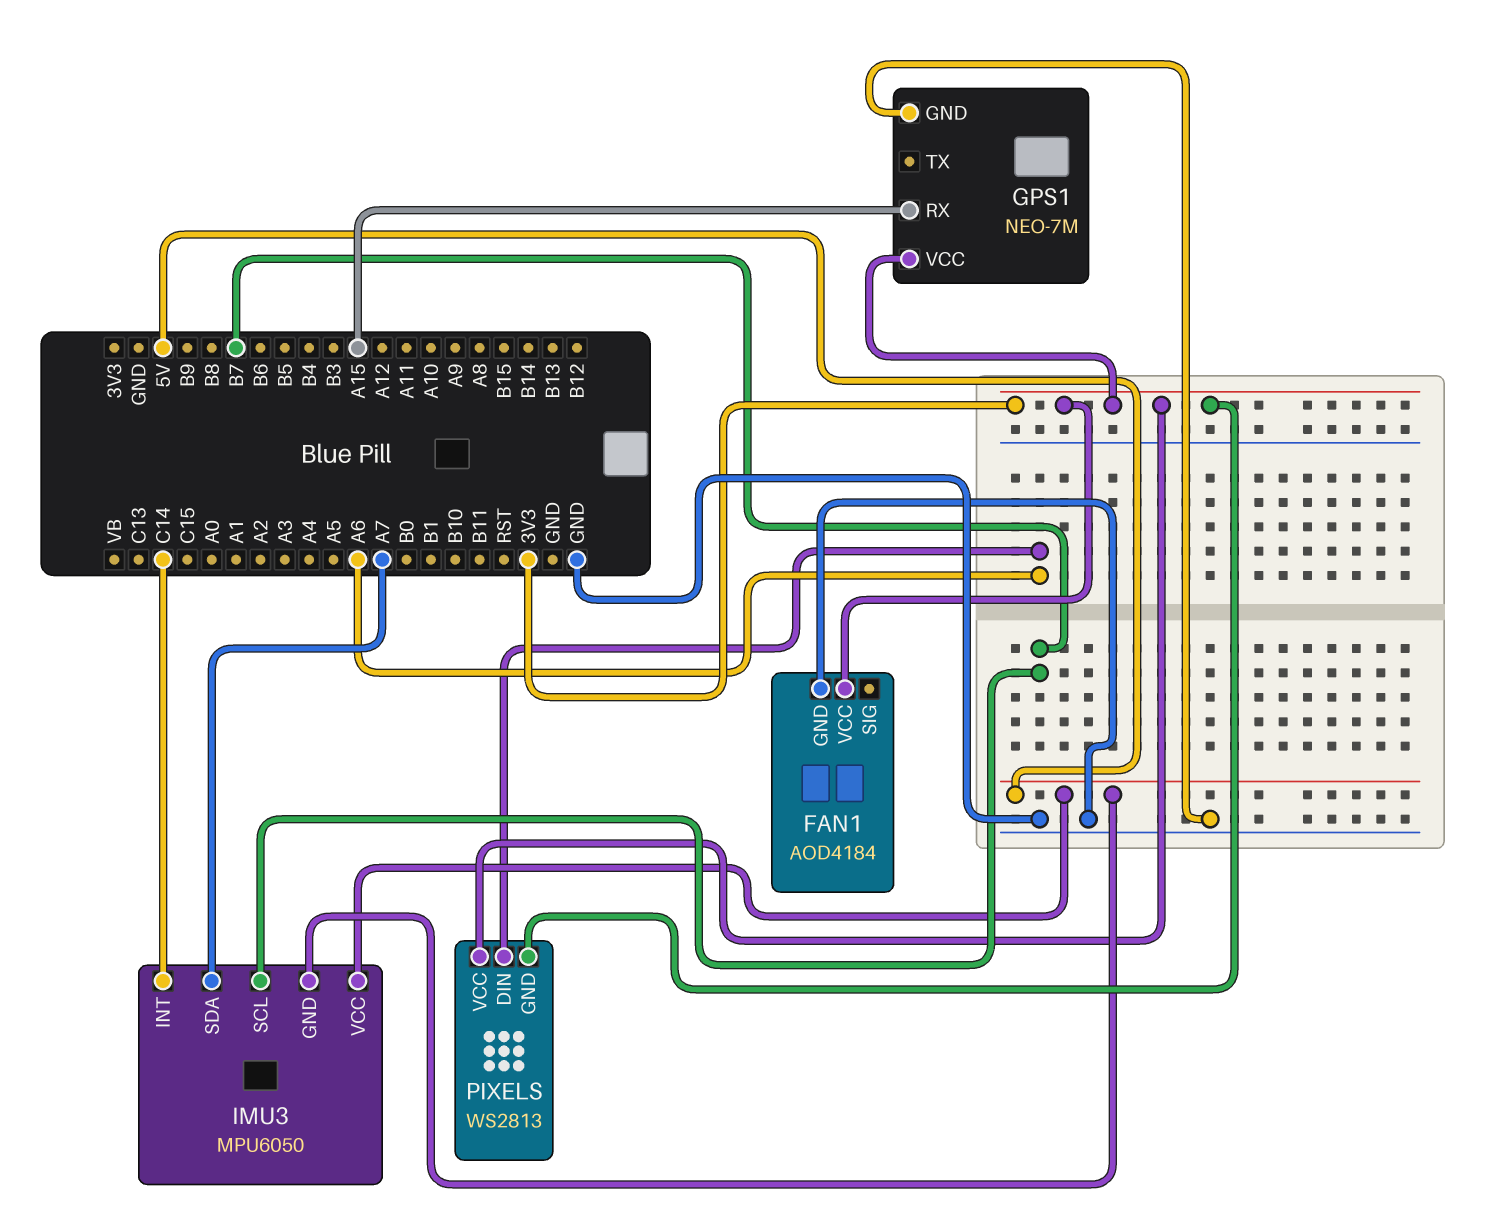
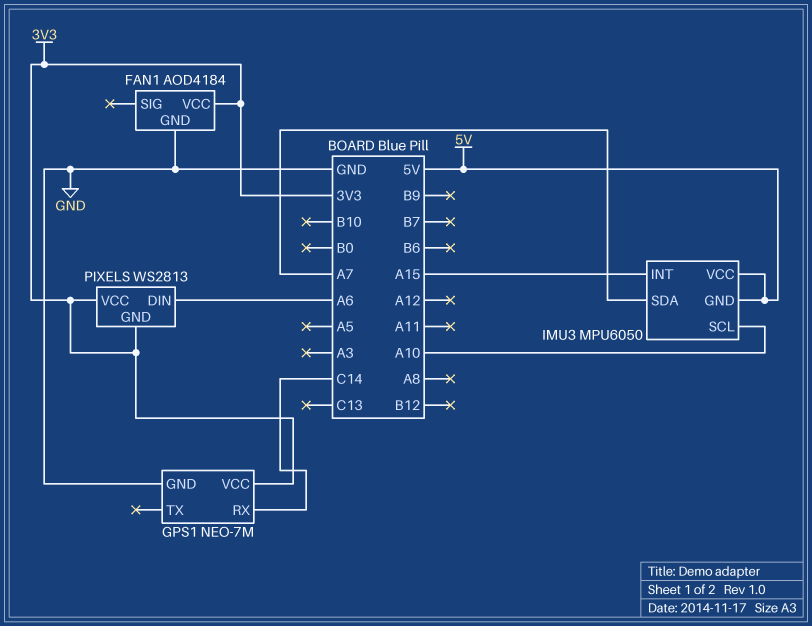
GPS1 pin RX: A15 -> C14
IMU3 pin INT: C14 -> A15
IMU3 pin SCL: B7 -> A10

